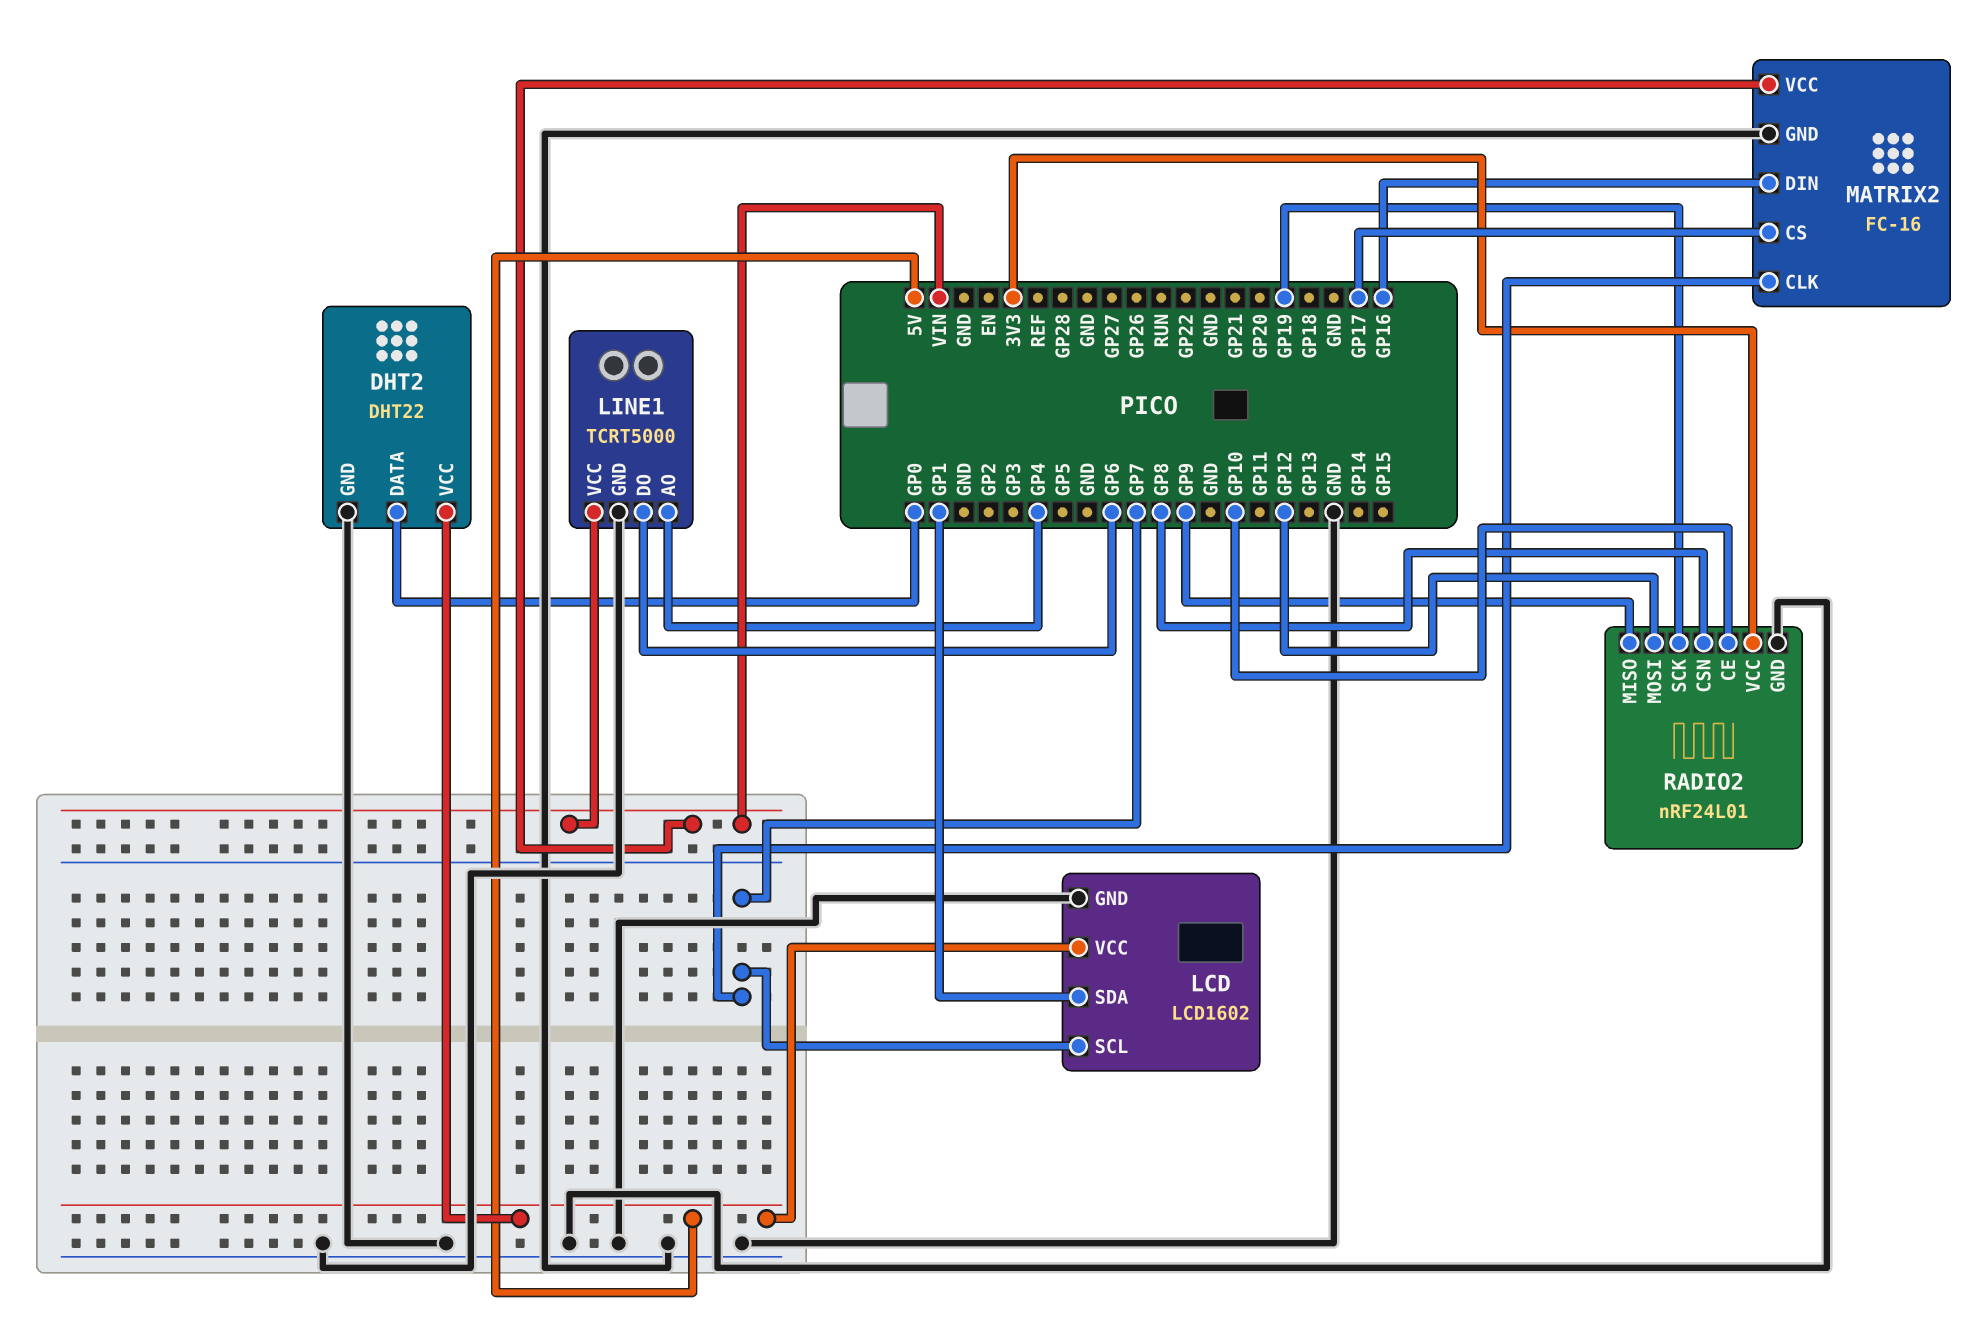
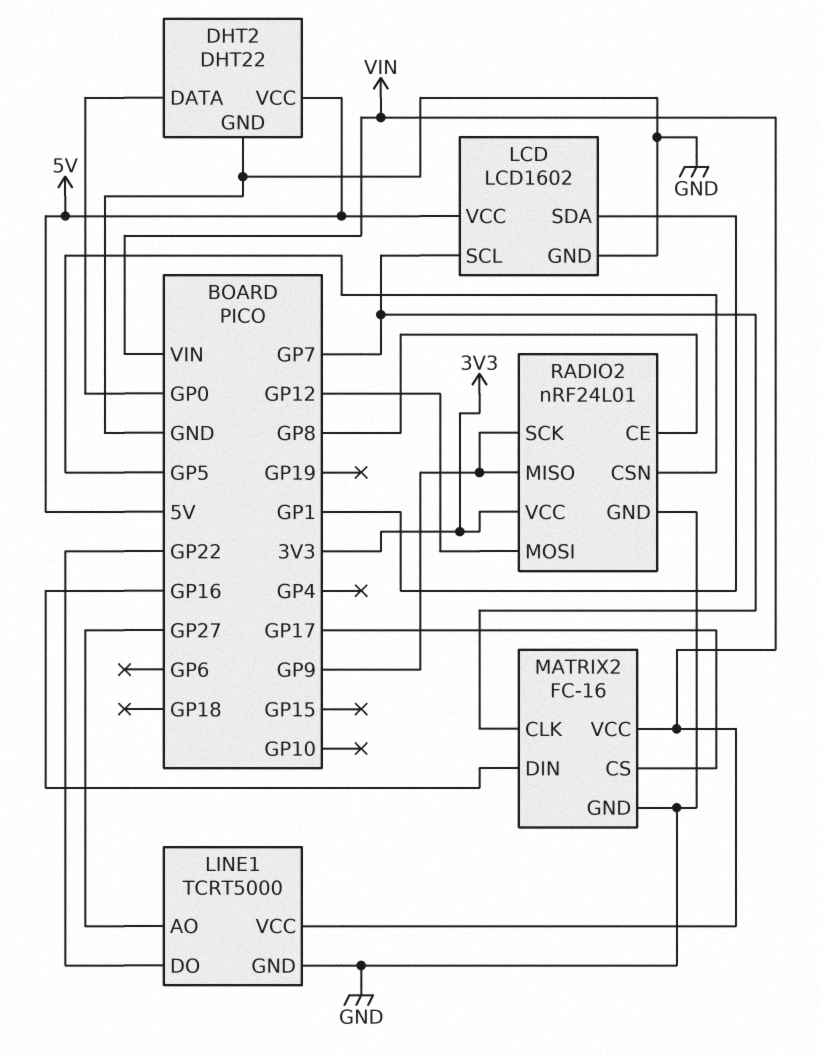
LINE1 pin AO: GP4 -> GP27
LINE1 pin DO: GP6 -> GP22
RADIO2 pin CE: GP10 -> GP8
RADIO2 pin CSN: GP8 -> GP5
RADIO2 pin SCK: GP19 -> GP9

